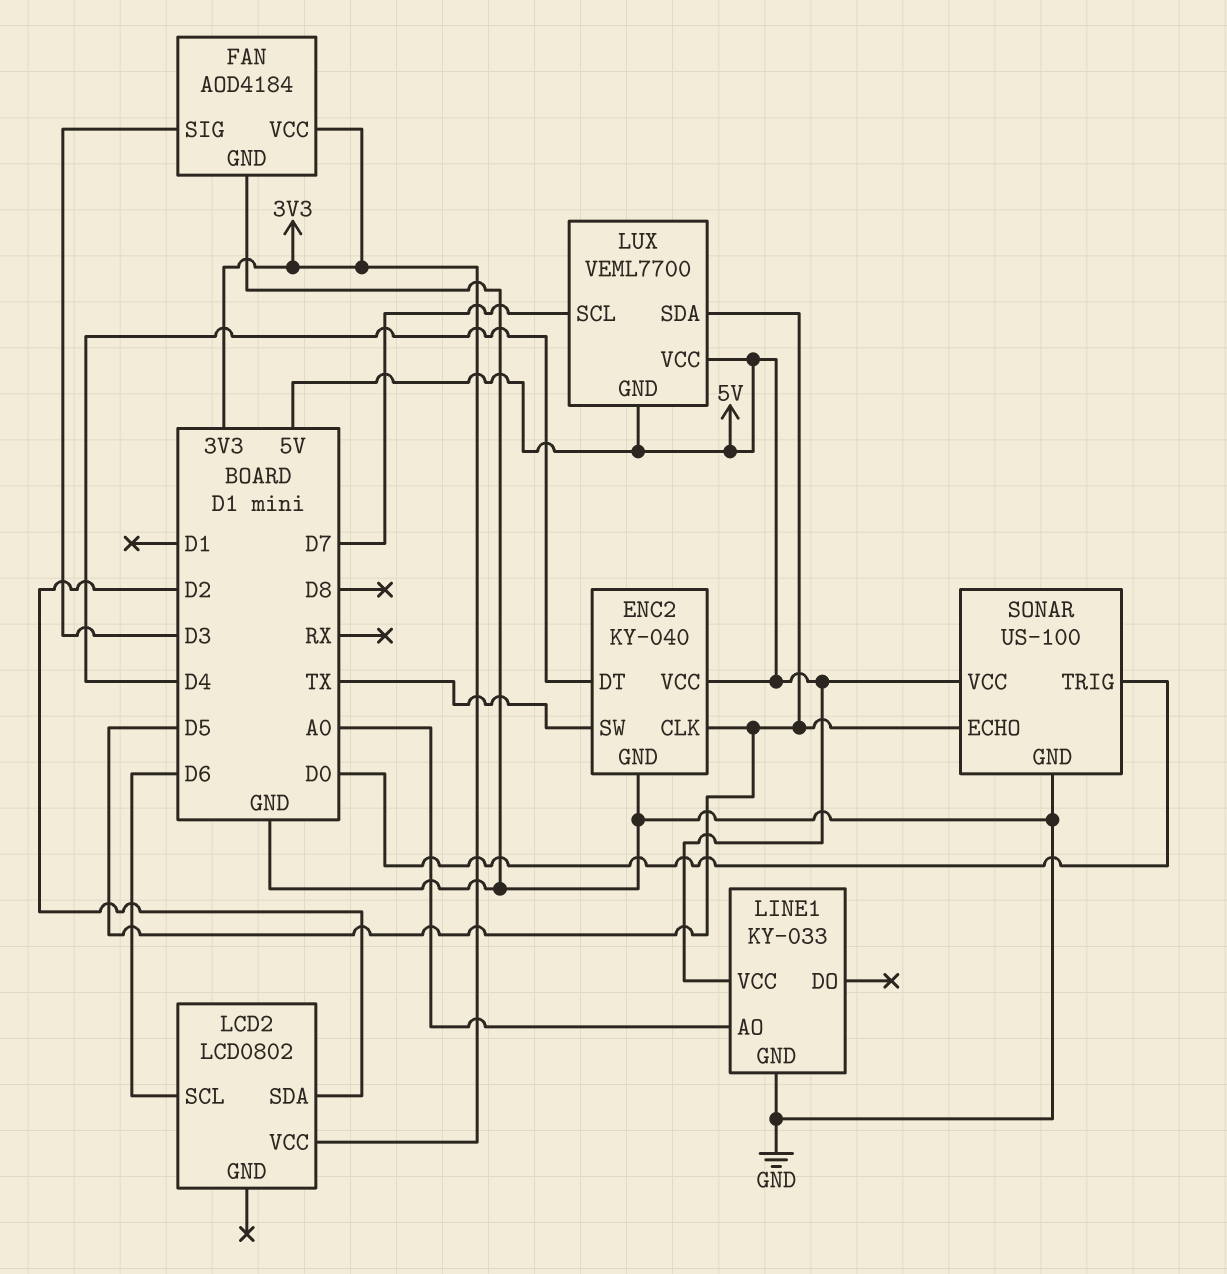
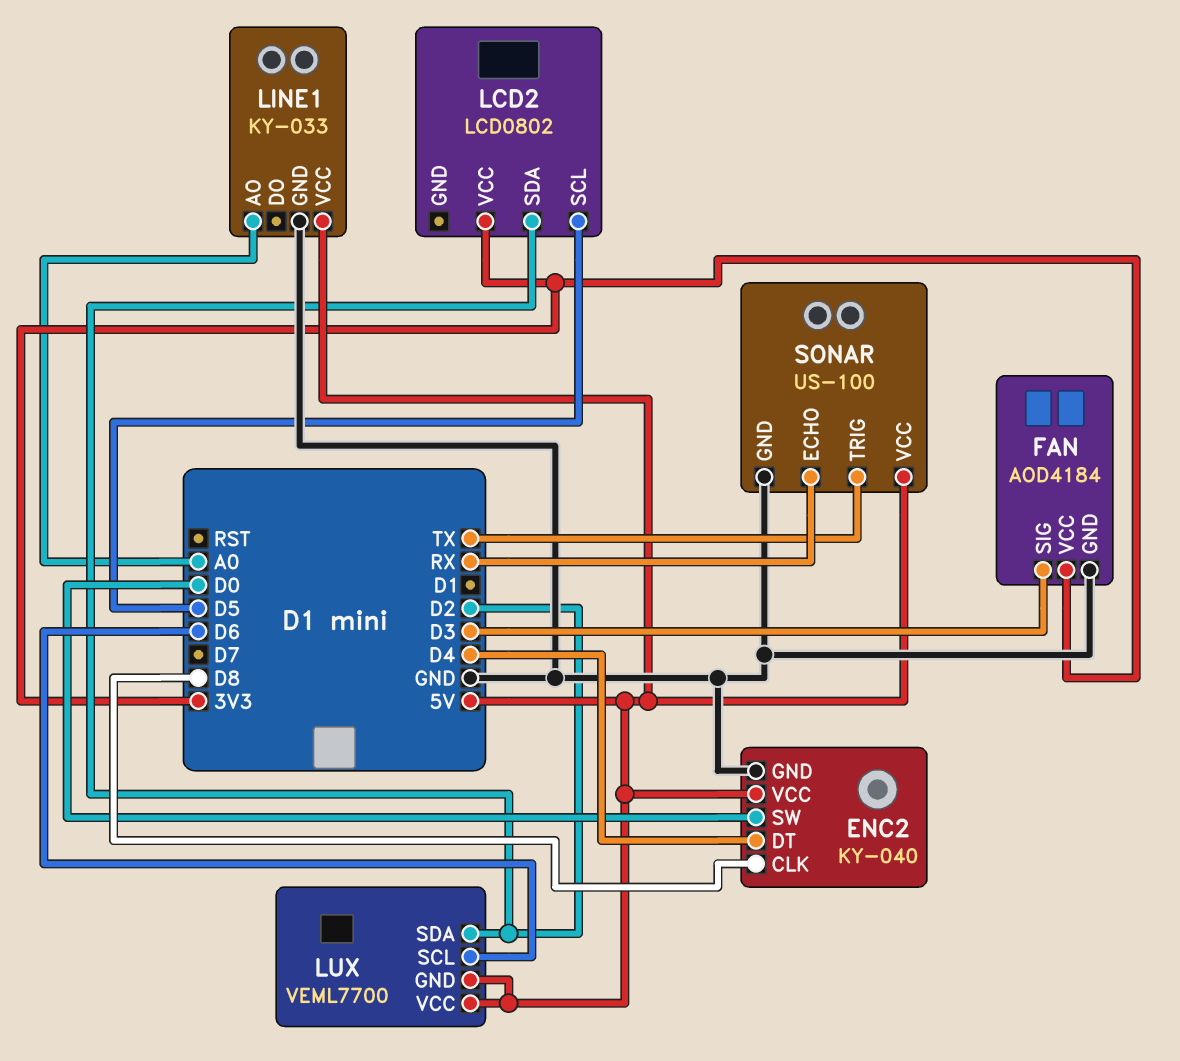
ENC2 pin CLK: D5 -> D8
ENC2 pin SW: TX -> D0
LCD2 pin SCL: D6 -> D5
LUX pin SCL: D7 -> D6
LUX pin SDA: D5 -> D2
SONAR pin ECHO: D5 -> RX
SONAR pin TRIG: D0 -> TX

